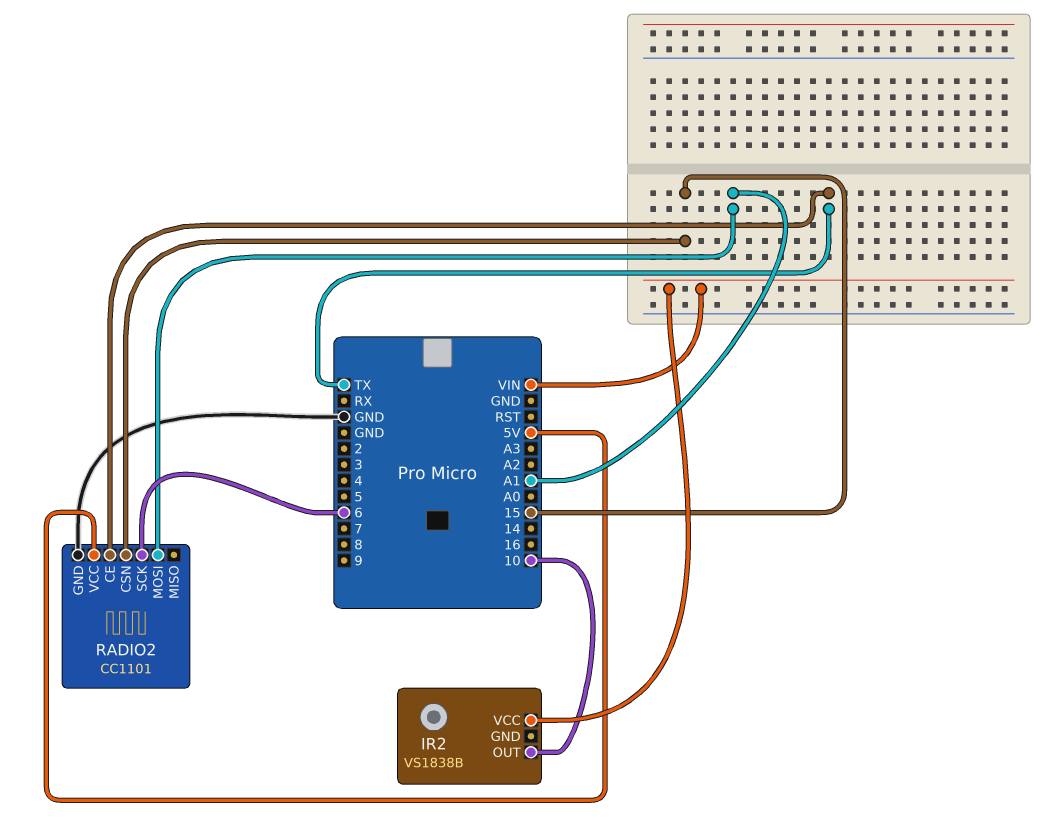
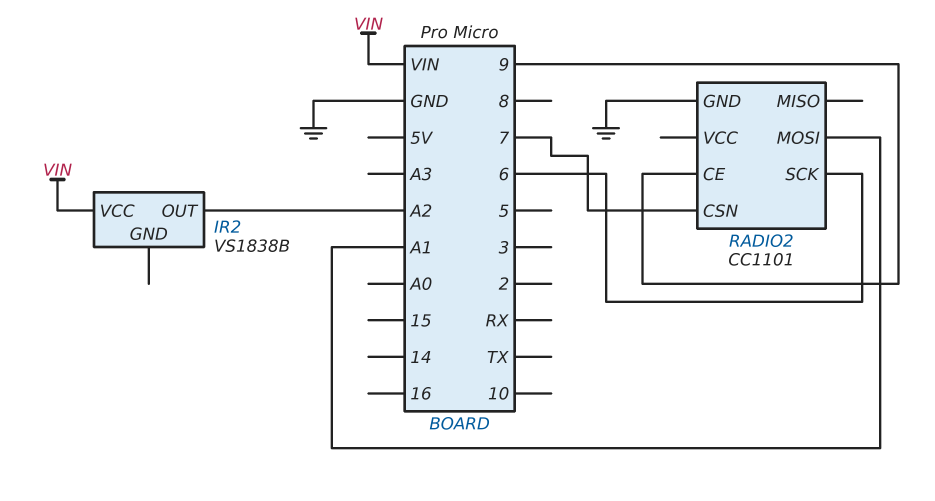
IR2 pin OUT: 10 -> A2
RADIO2 pin CE: TX -> 9
RADIO2 pin CSN: 15 -> 7
RADIO2 pin VCC: 5V -> none

